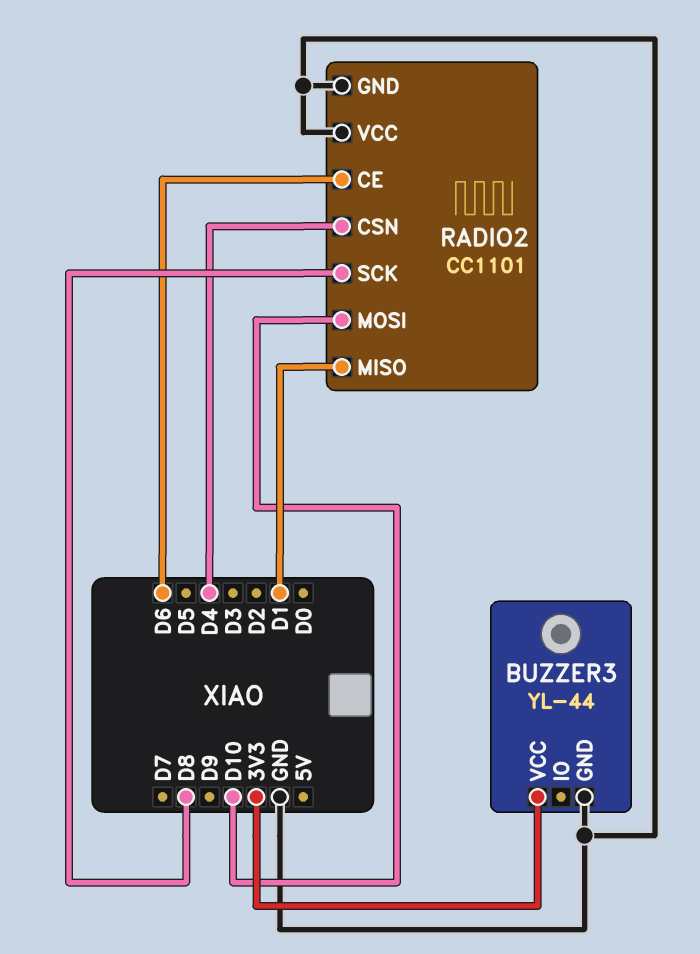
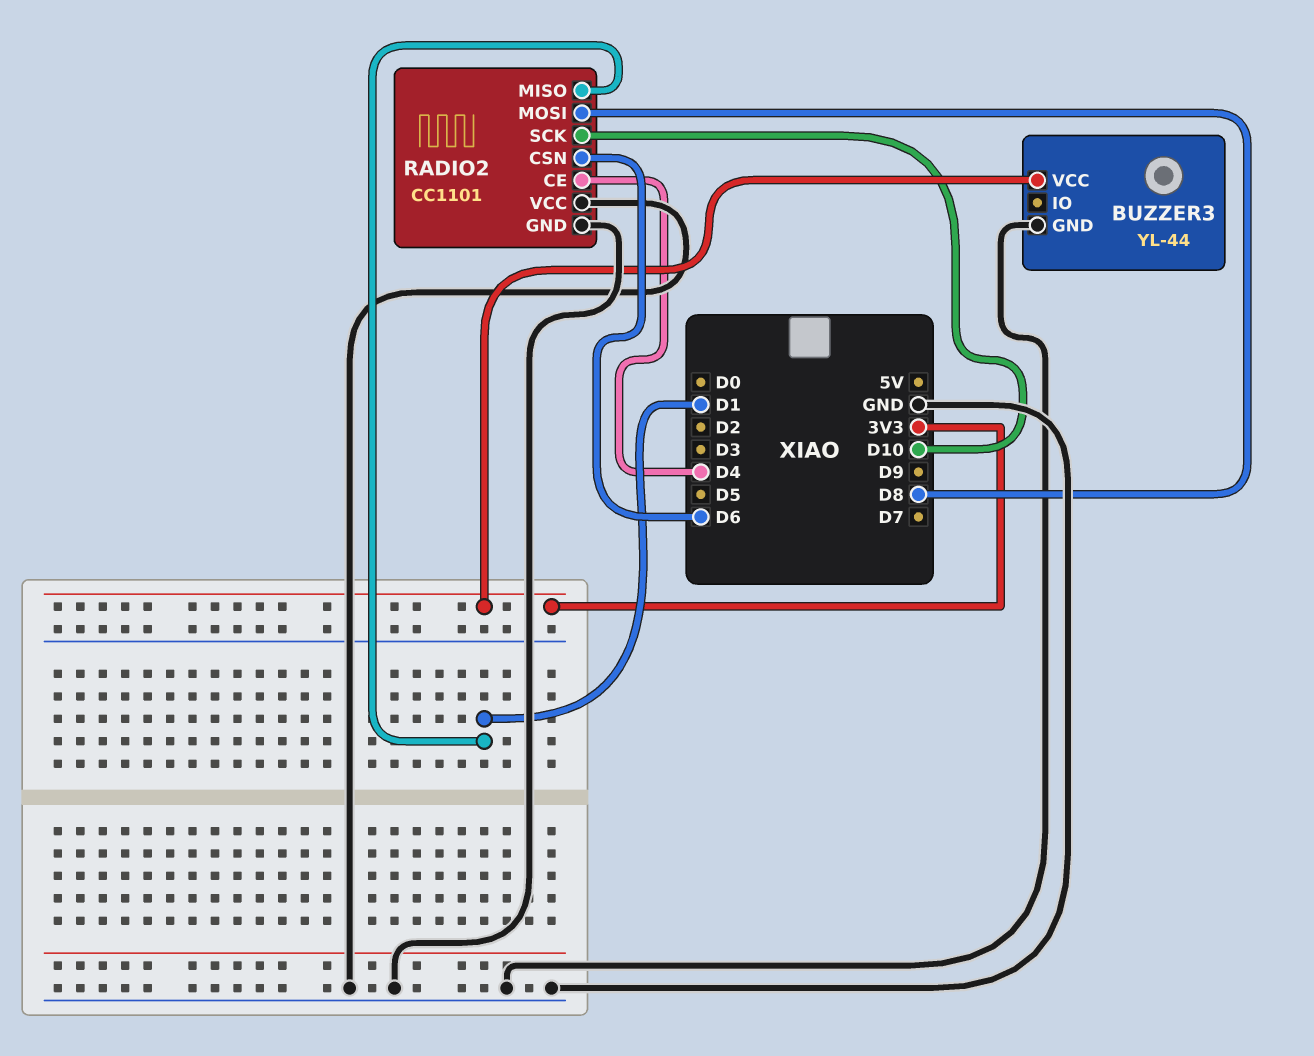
RADIO2 pin CE: D6 -> D4
RADIO2 pin CSN: D4 -> D6
RADIO2 pin MOSI: D10 -> D8
RADIO2 pin SCK: D8 -> D10

